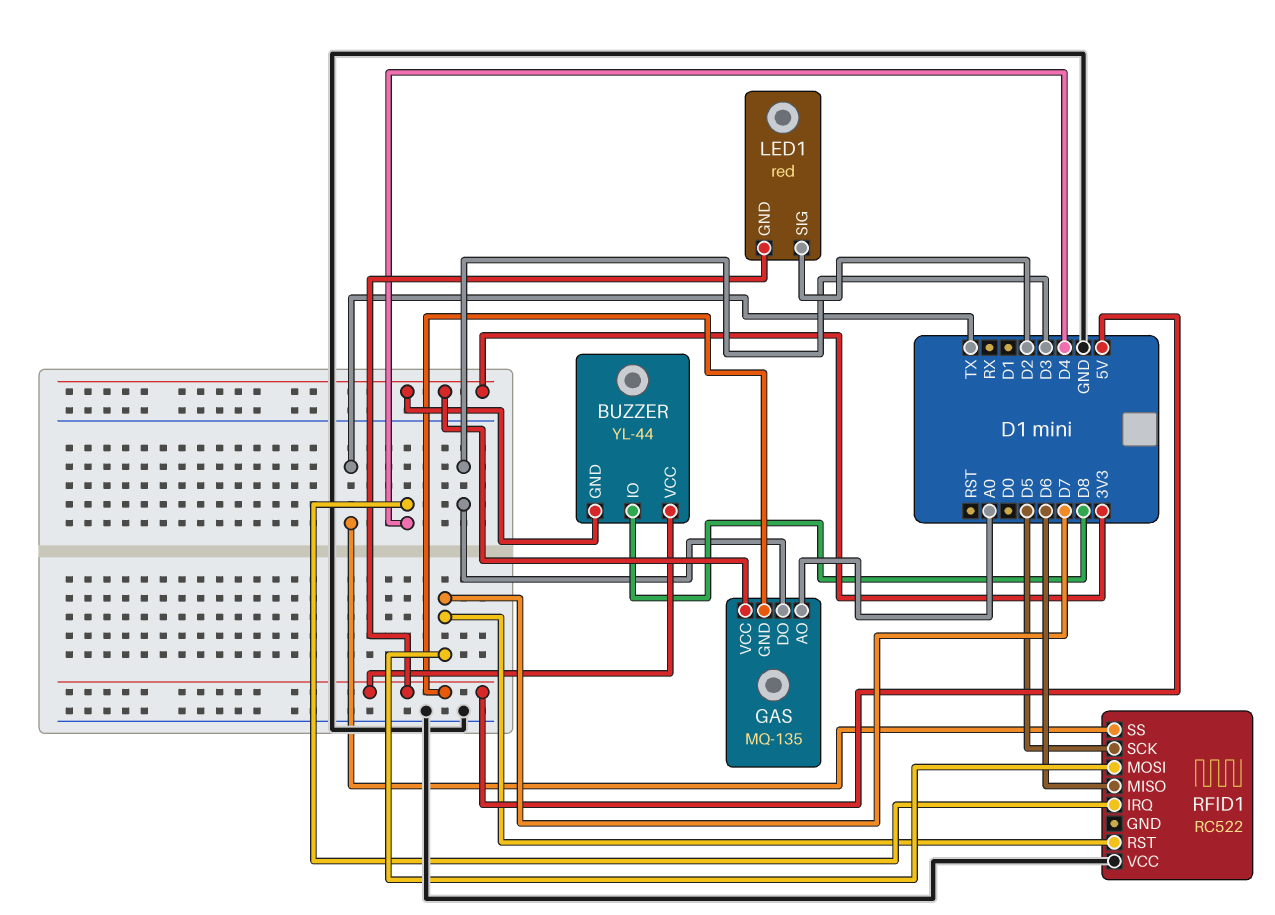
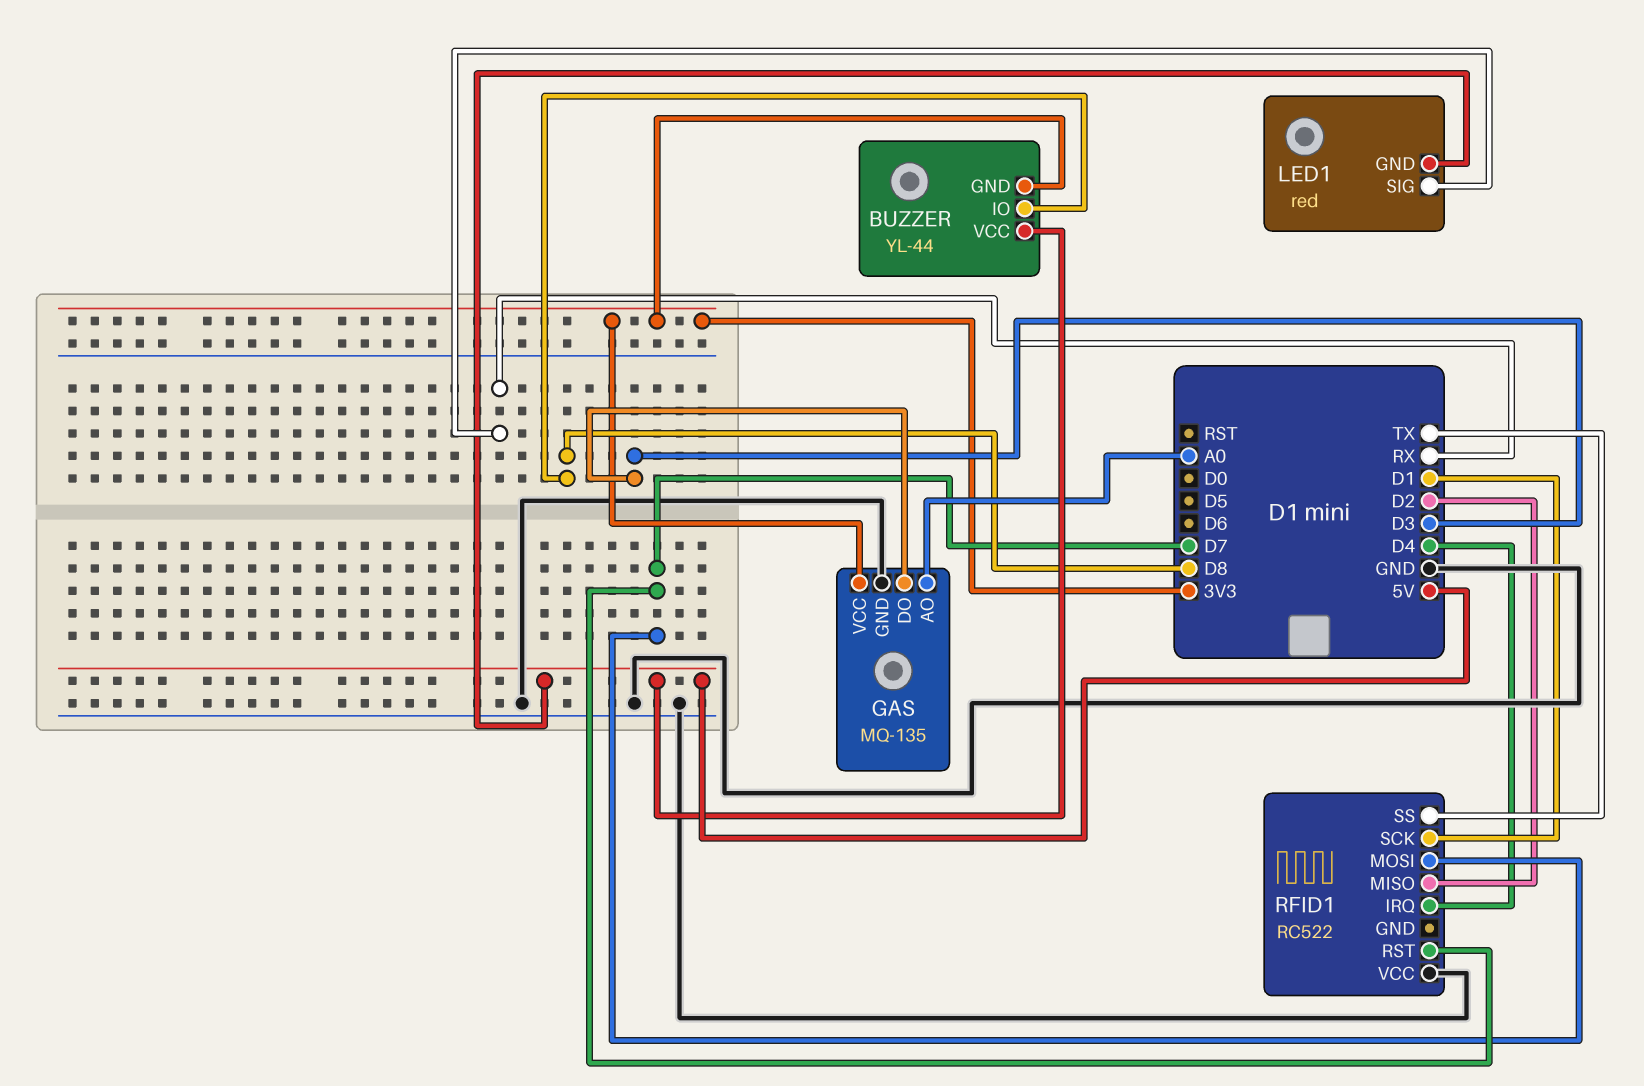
GAS pin GND: 5V -> GND
LED1 pin SIG: D2 -> RX
RFID1 pin MISO: D6 -> D2
RFID1 pin SCK: D5 -> D1

